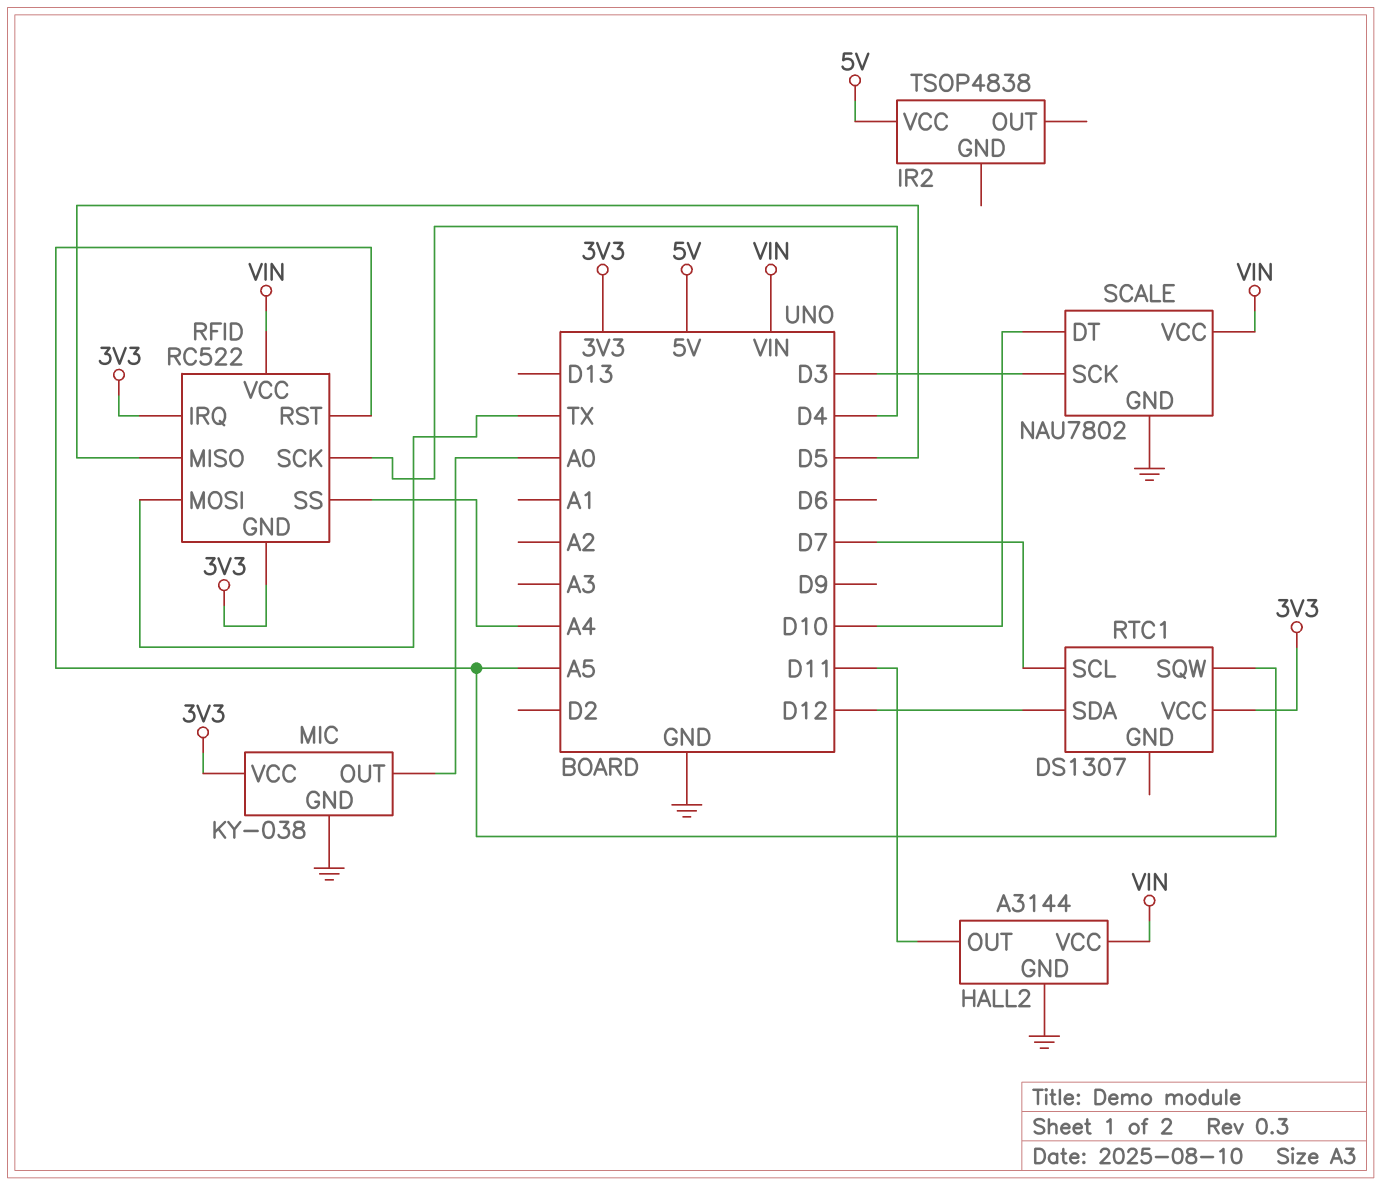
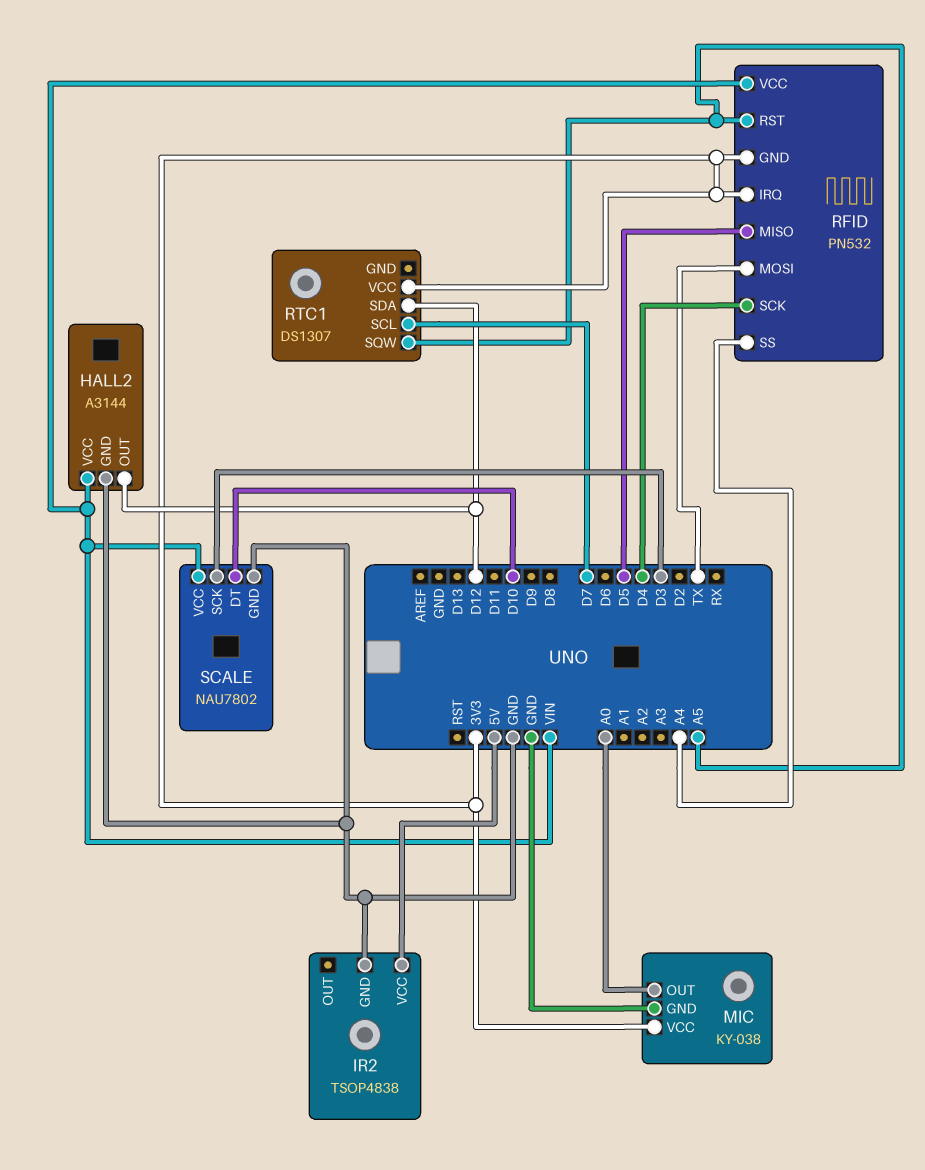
HALL2 pin OUT: D11 -> D12
IR2 pin GND: none -> GND
RFID: RC522 -> PN532

